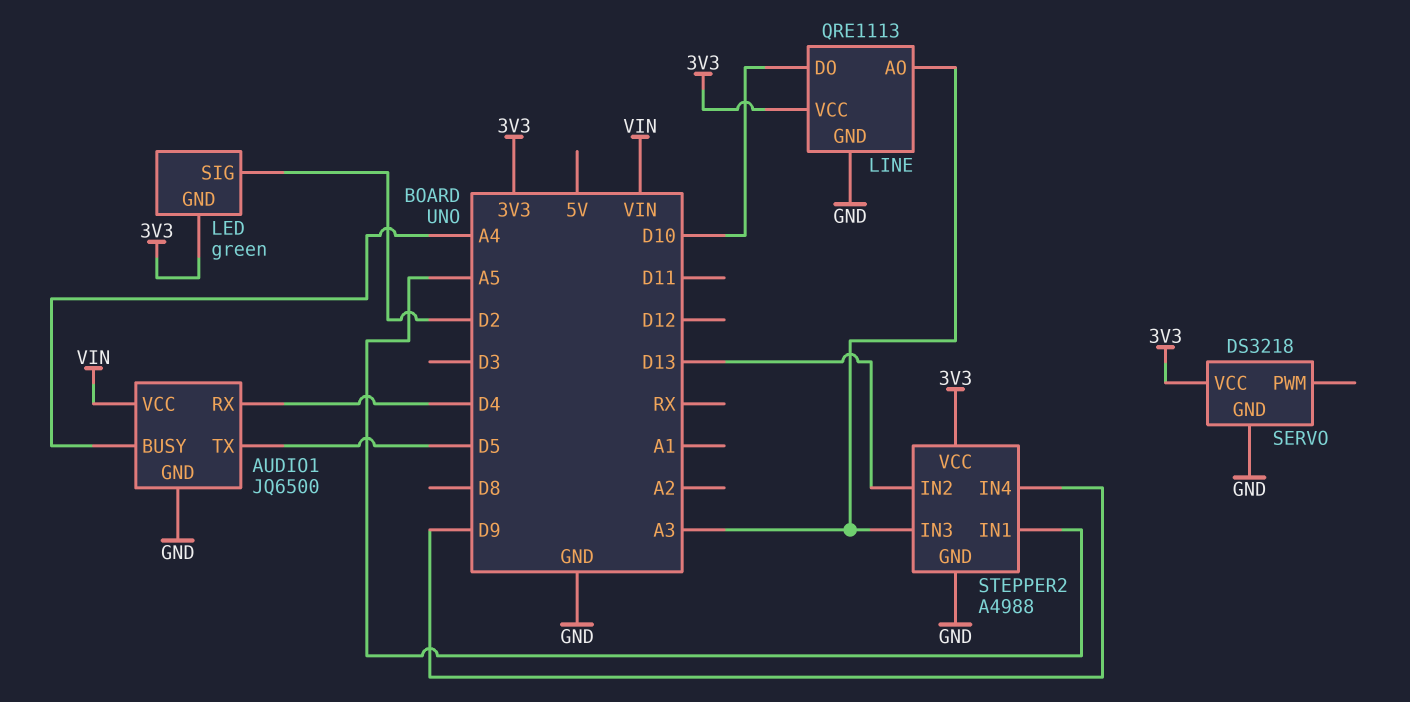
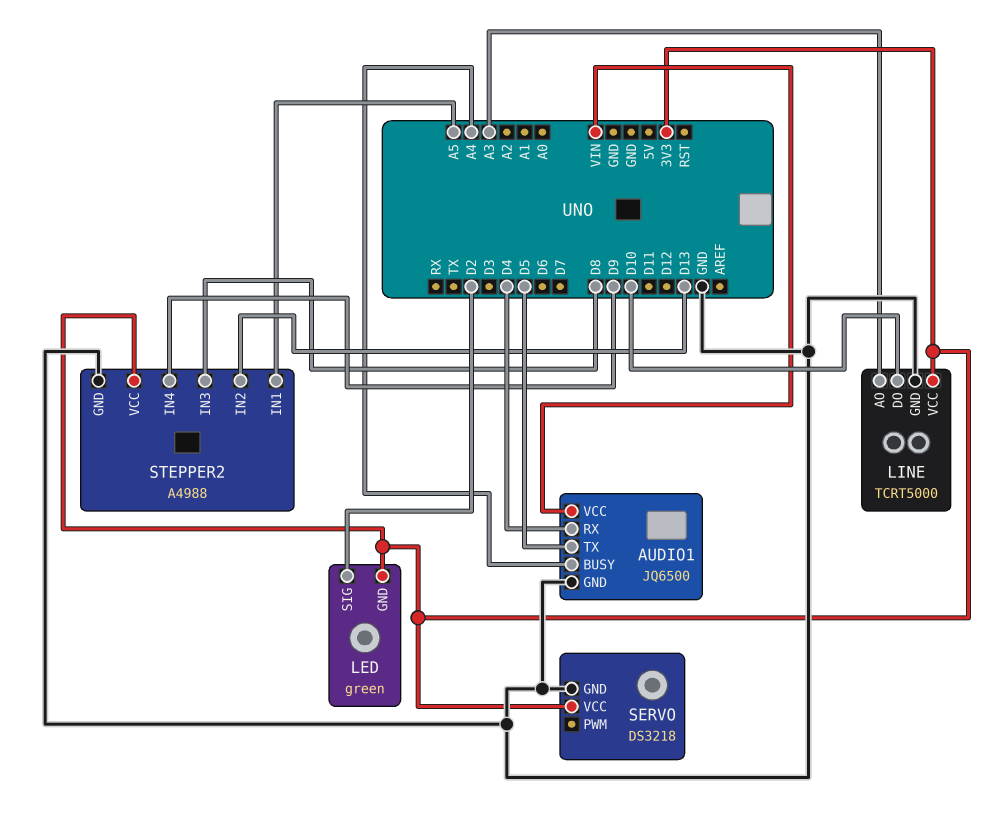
LINE: QRE1113 -> TCRT5000
STEPPER2 pin IN3: A3 -> D8

